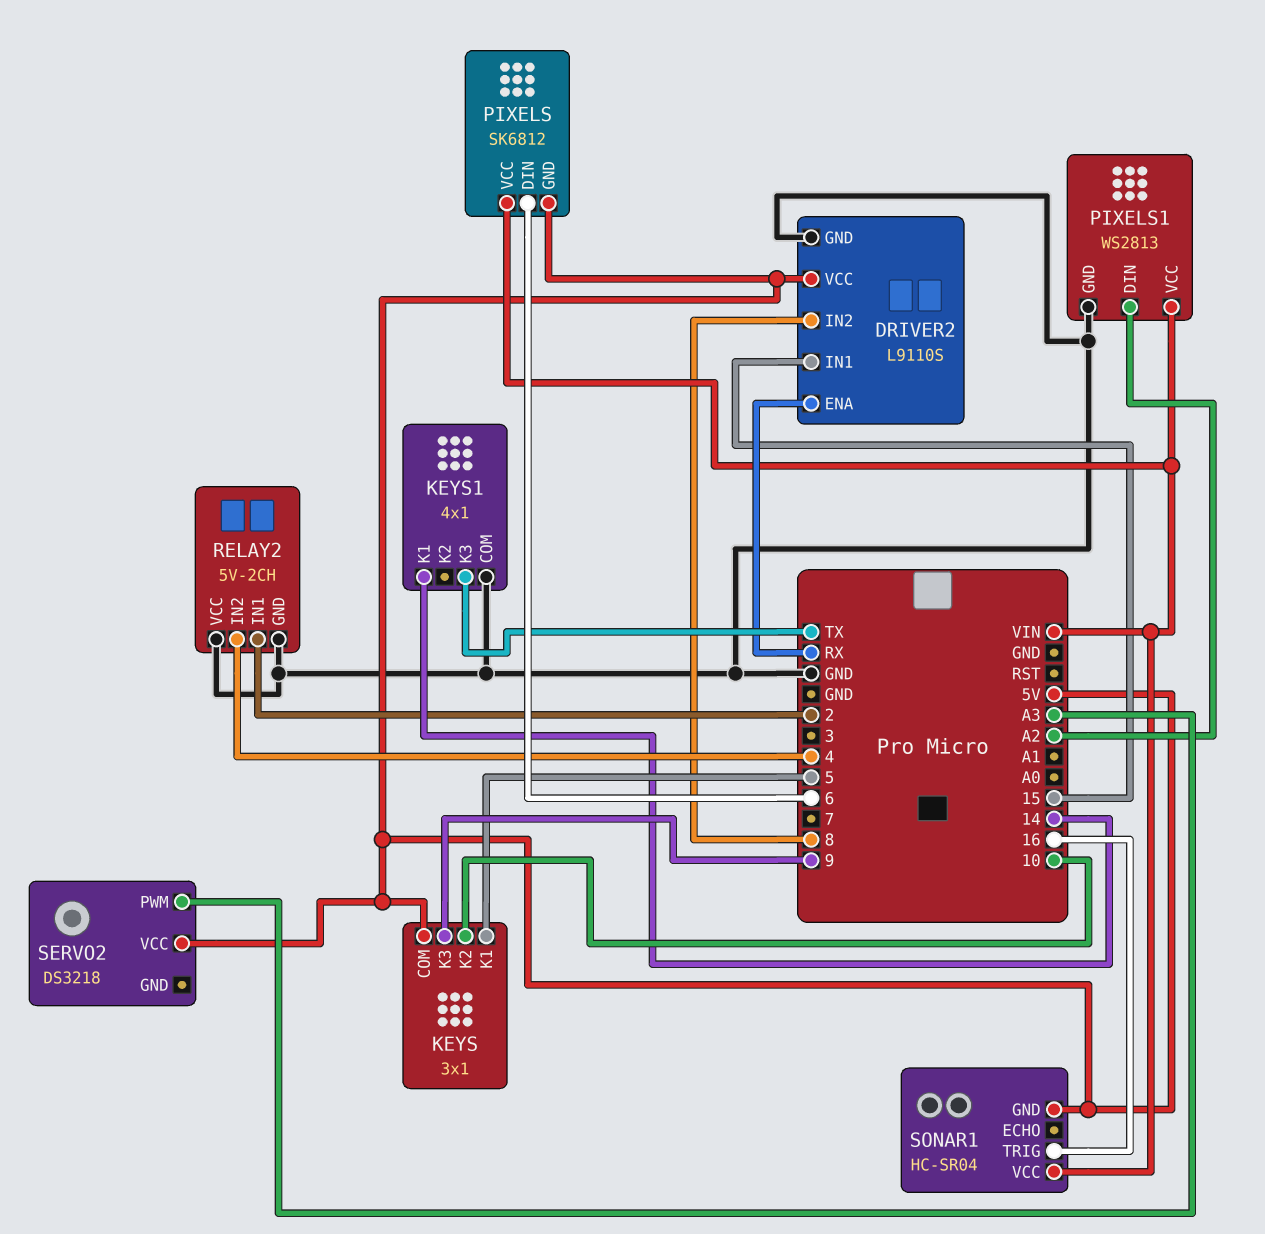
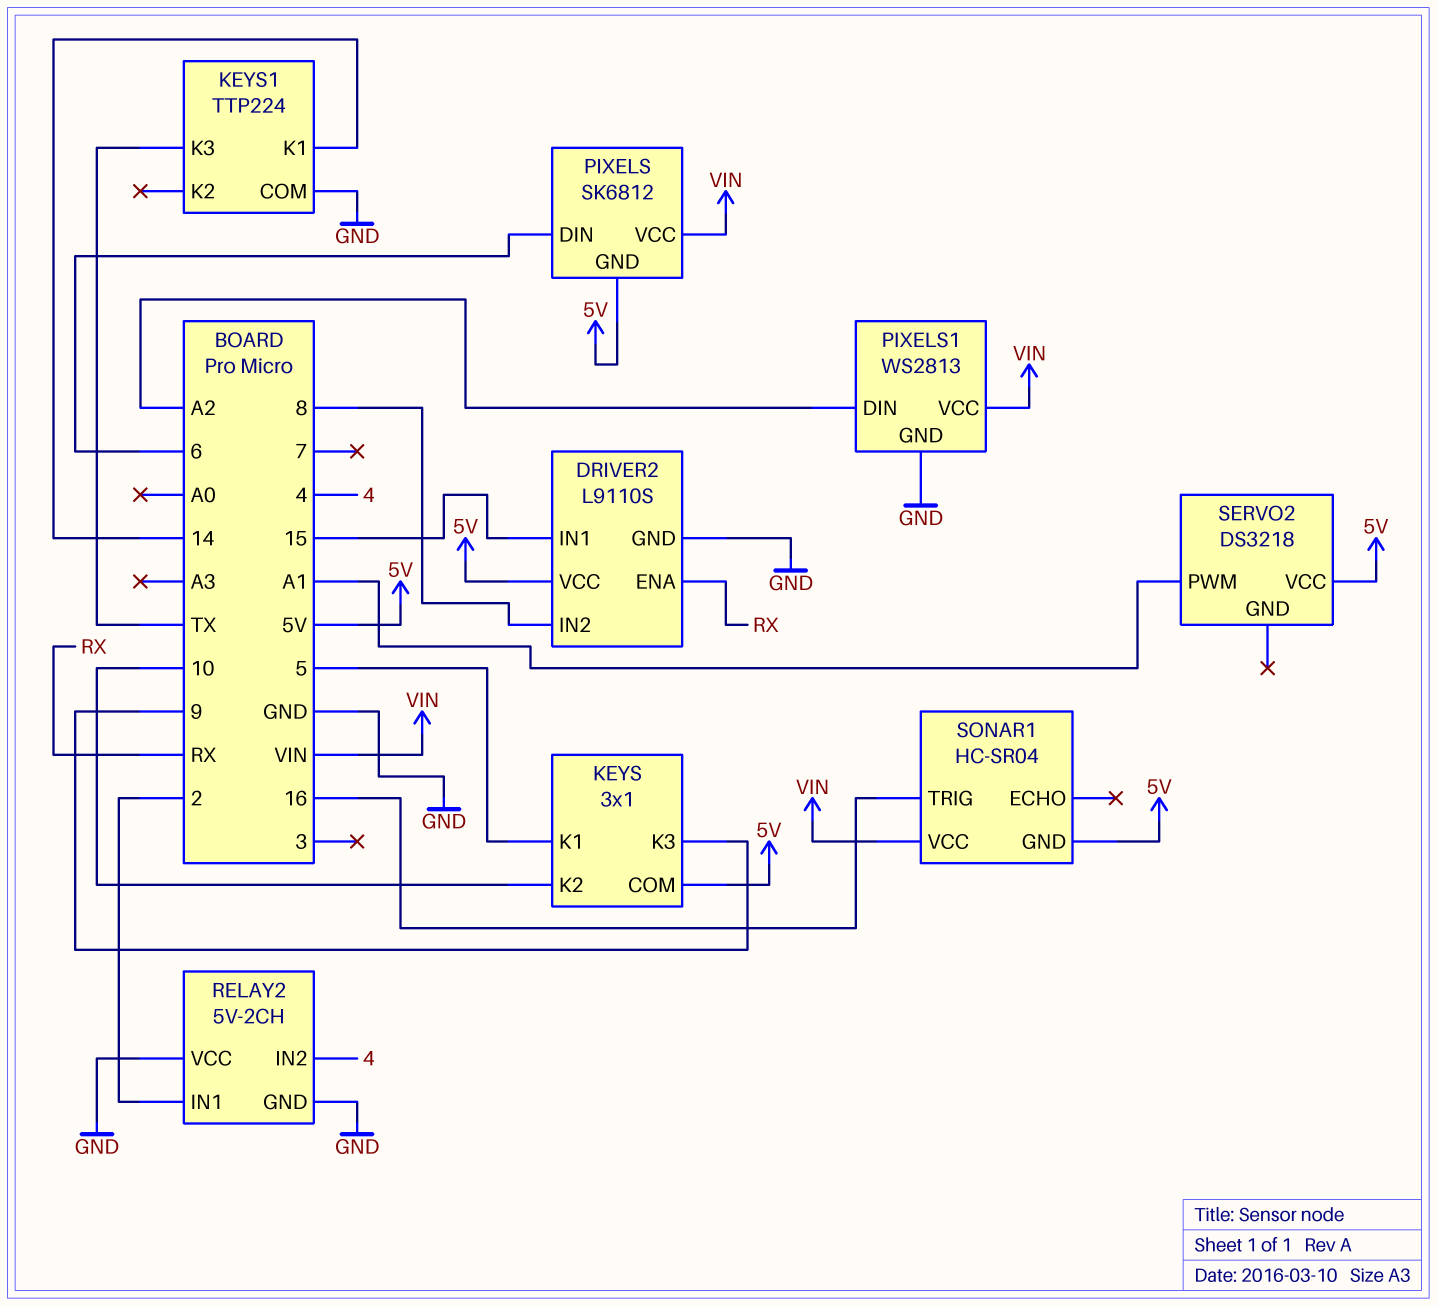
KEYS1: 4x1 -> TTP224
SERVO2 pin PWM: A3 -> A1

